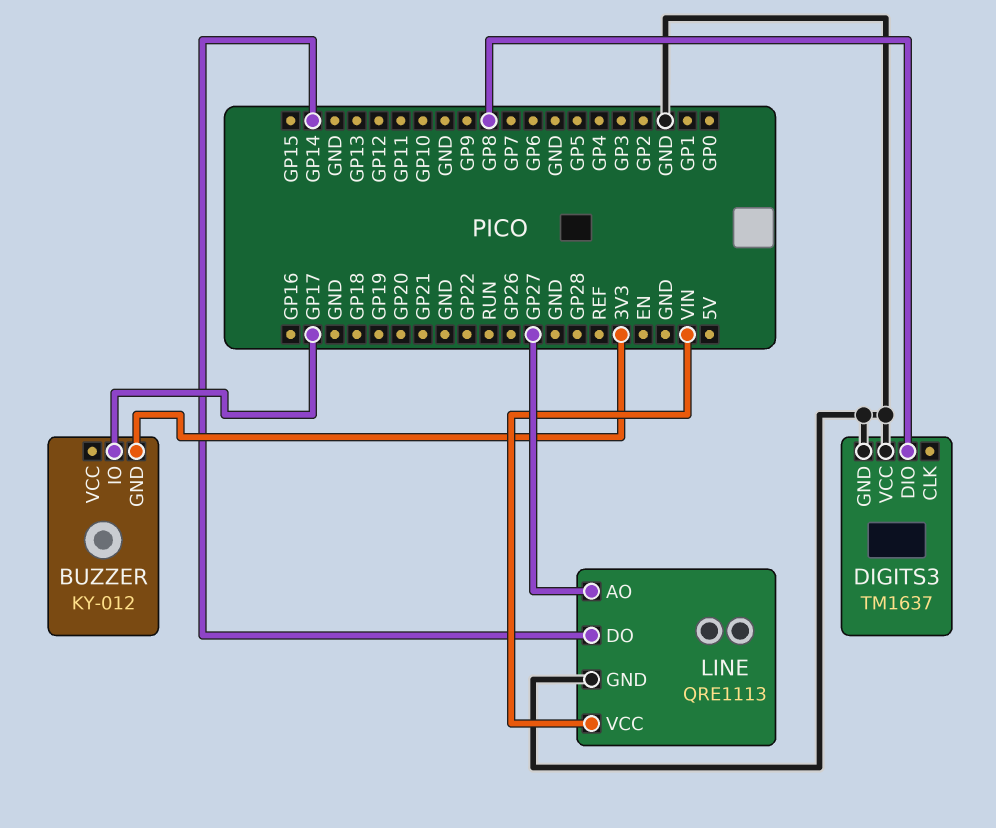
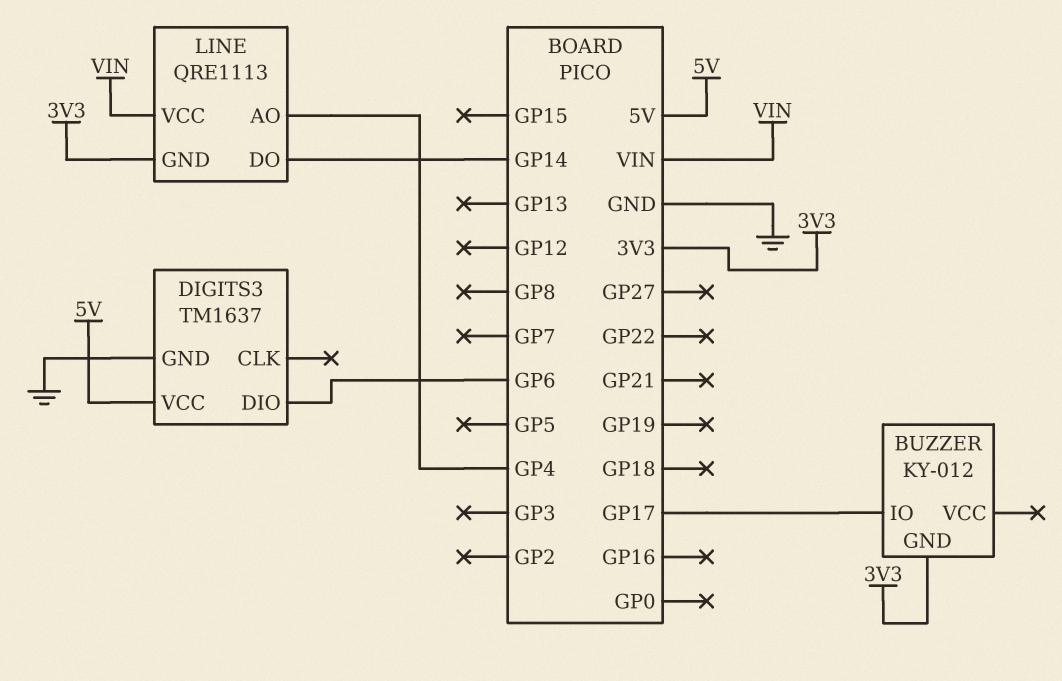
DIGITS3 pin DIO: GP8 -> GP6
DIGITS3 pin VCC: GND -> 5V
LINE pin AO: GP27 -> GP4
LINE pin GND: GND -> 3V3

